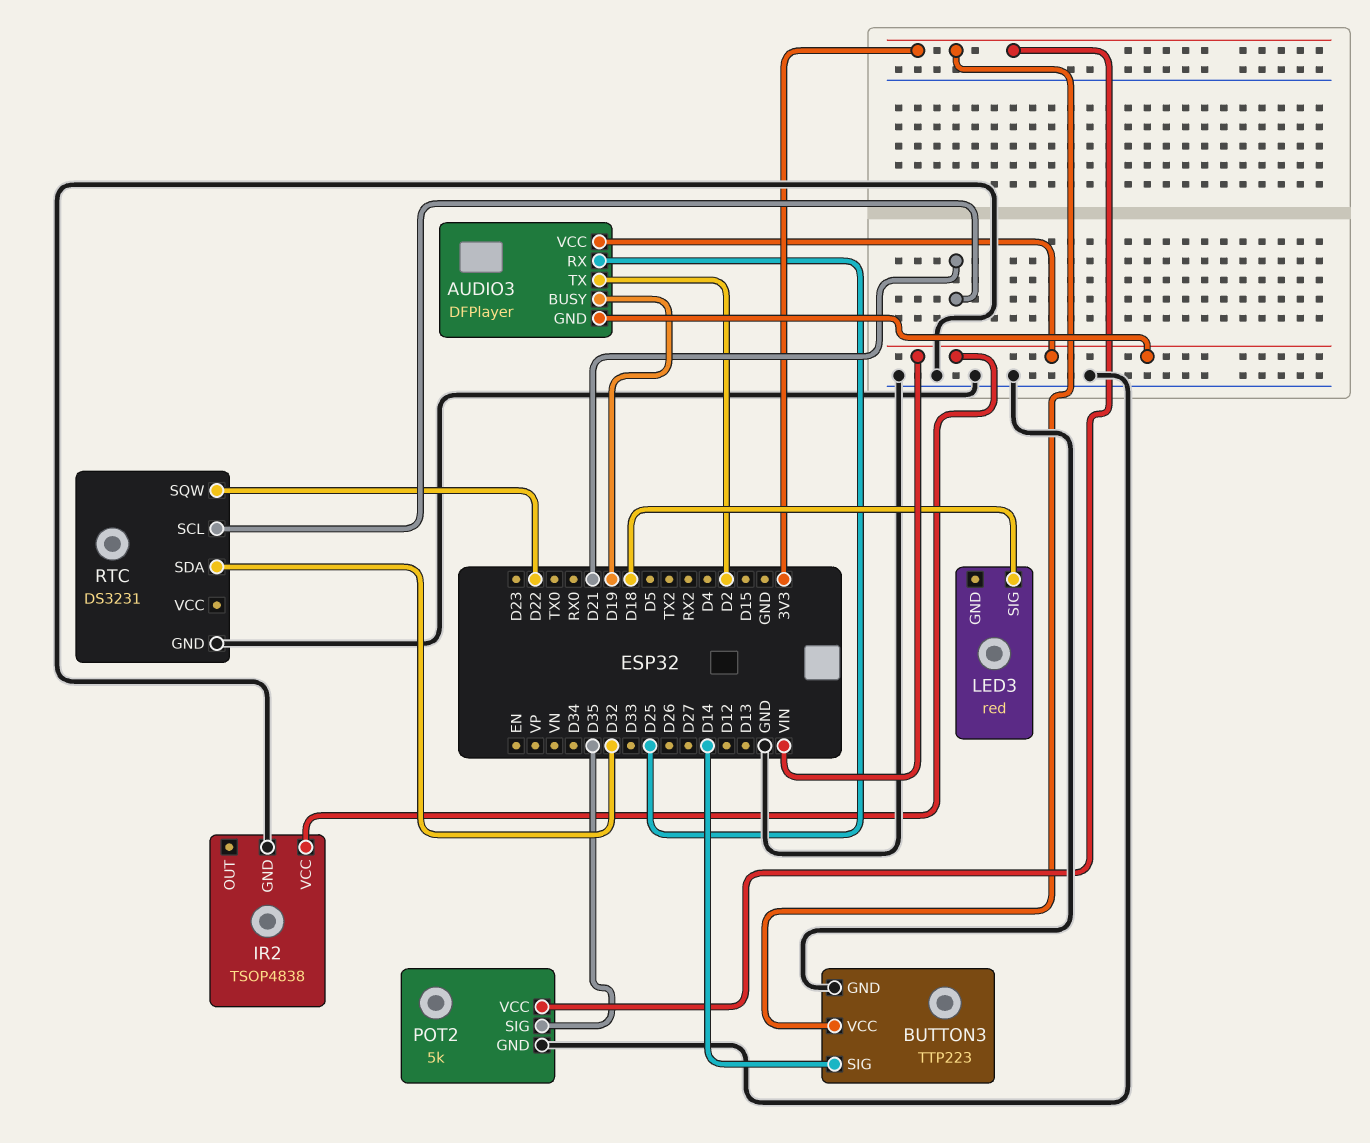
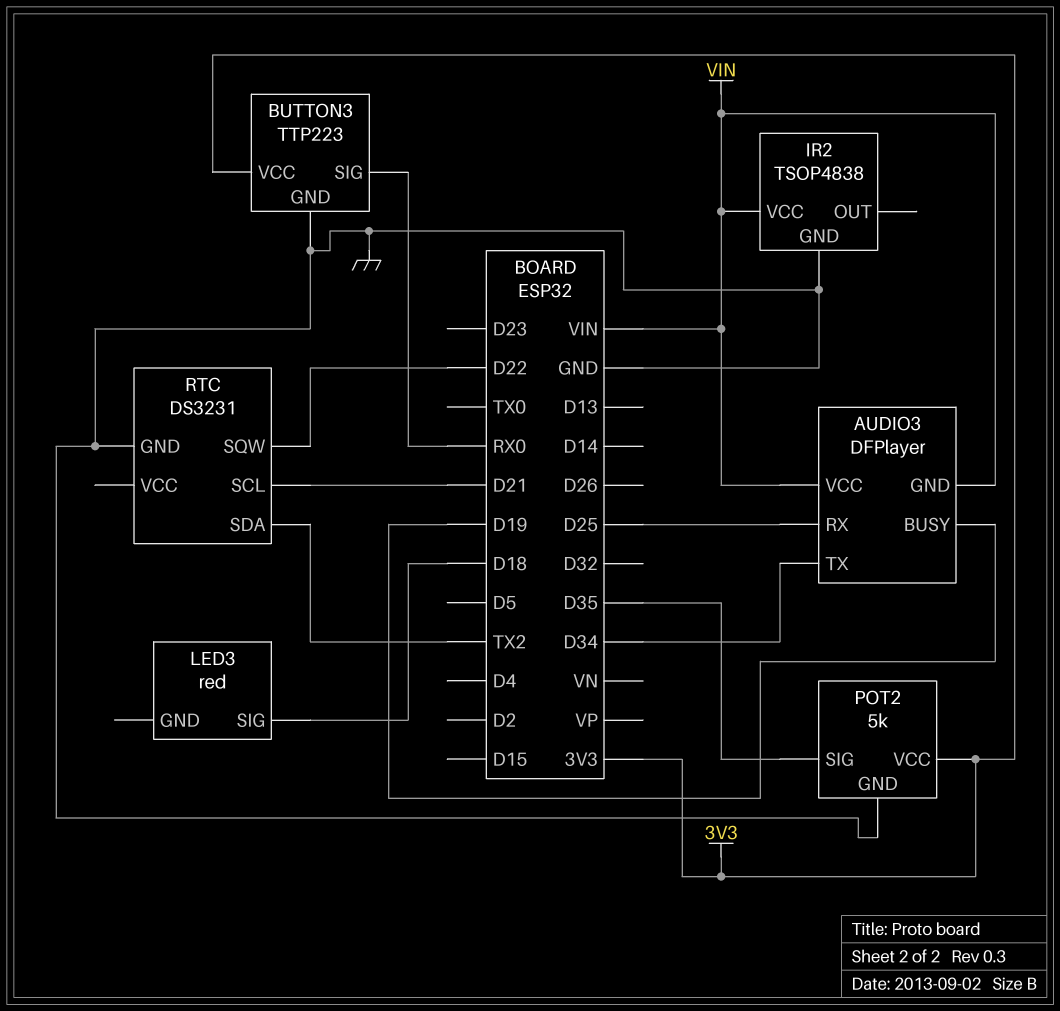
AUDIO3 pin TX: D2 -> D34
BUTTON3 pin SIG: D14 -> RX0
RTC pin SDA: D32 -> TX2

